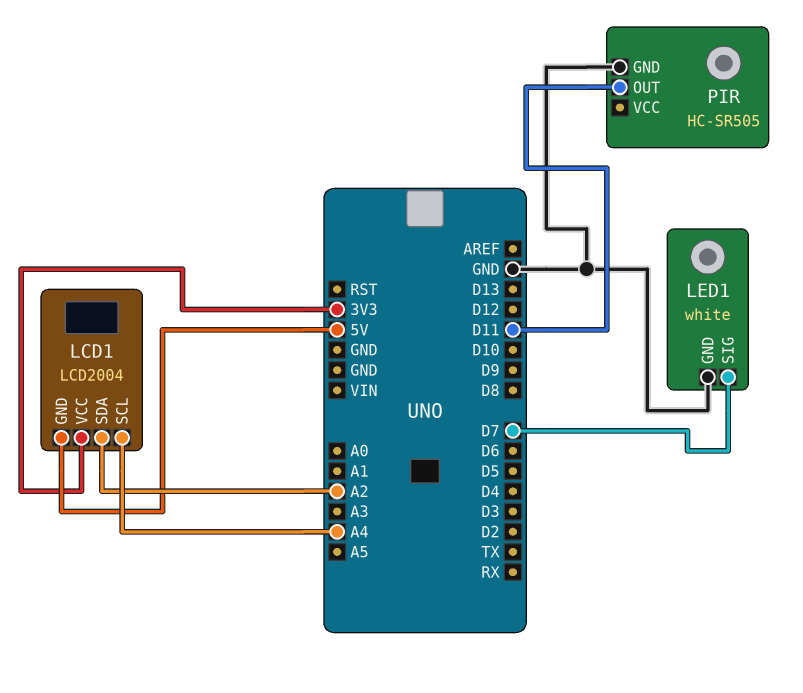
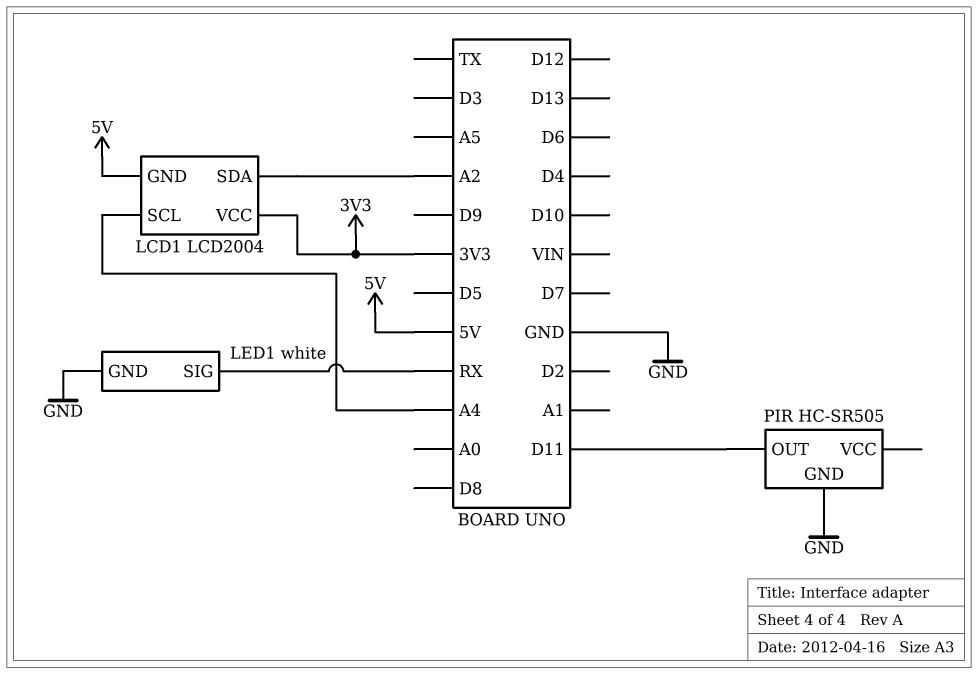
LED1 pin SIG: D7 -> RX

